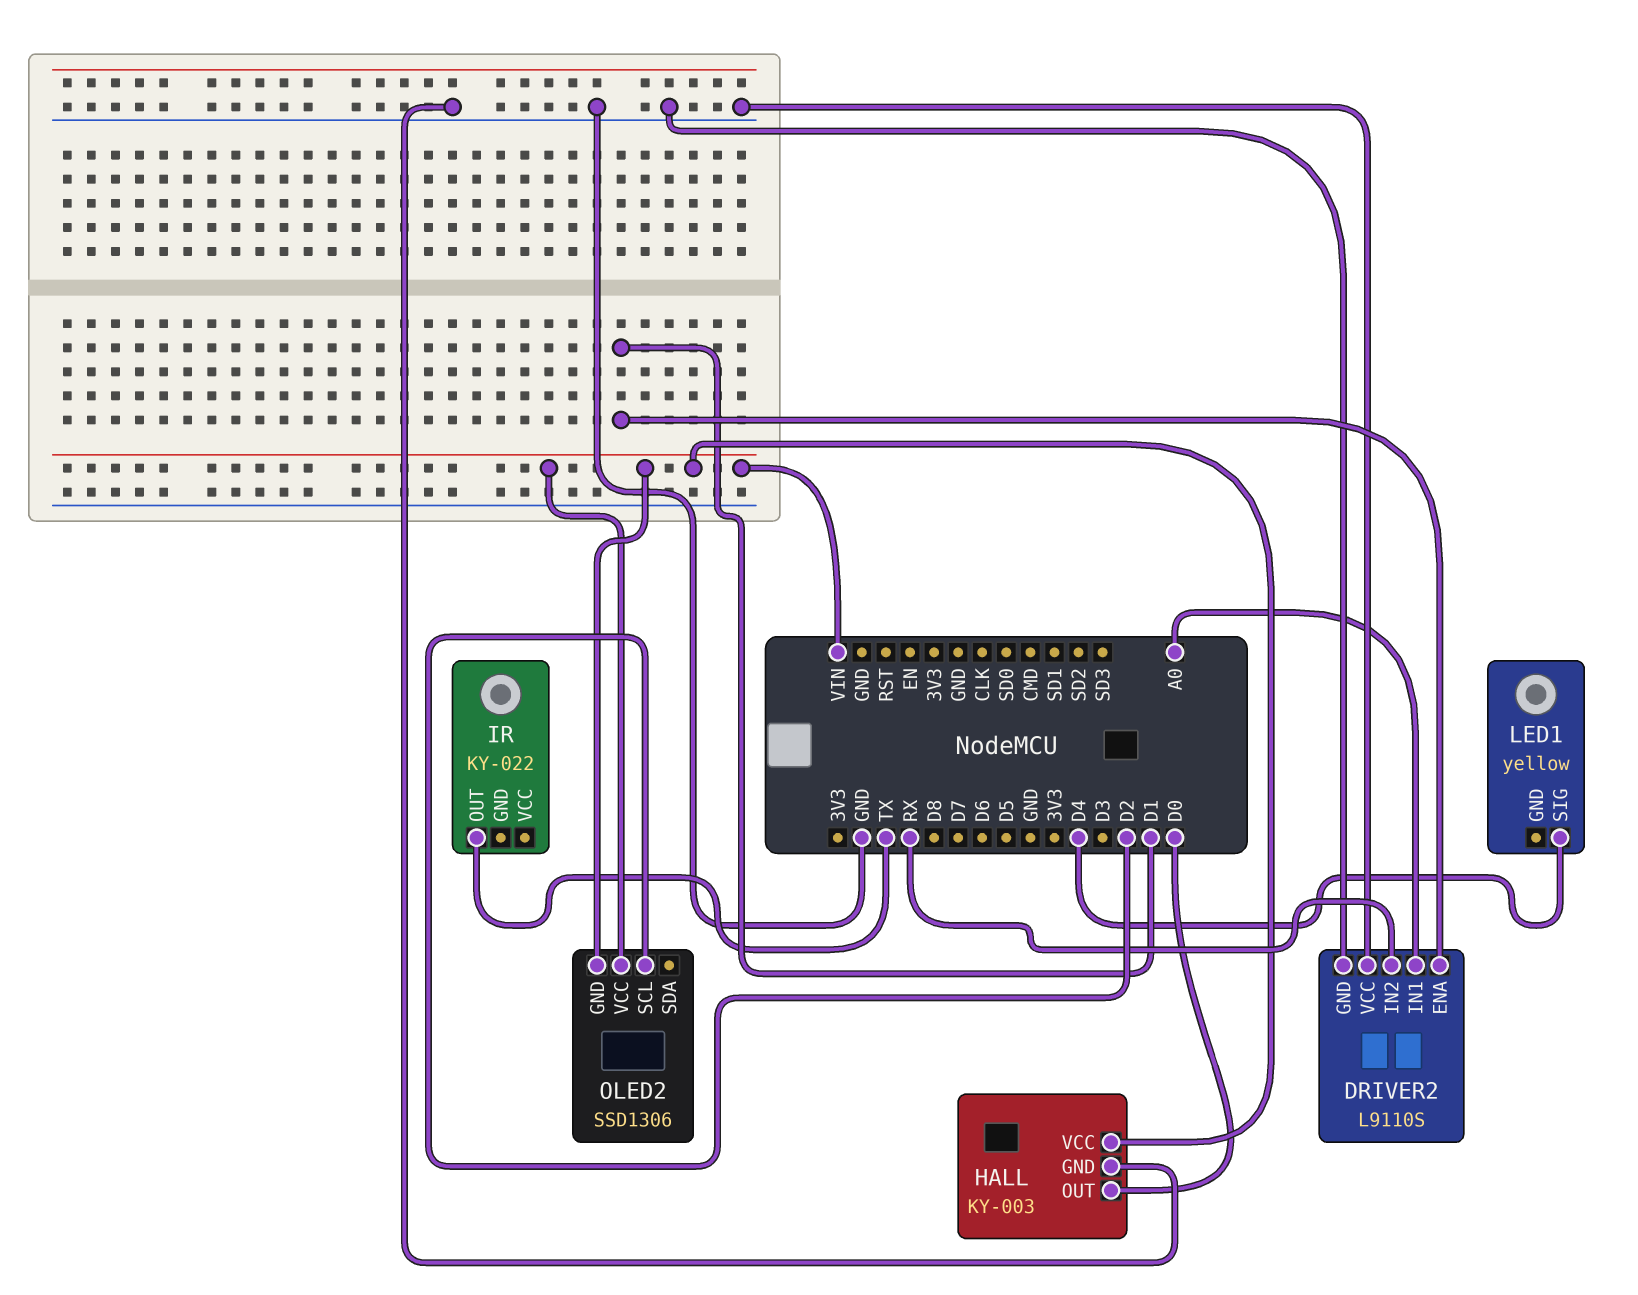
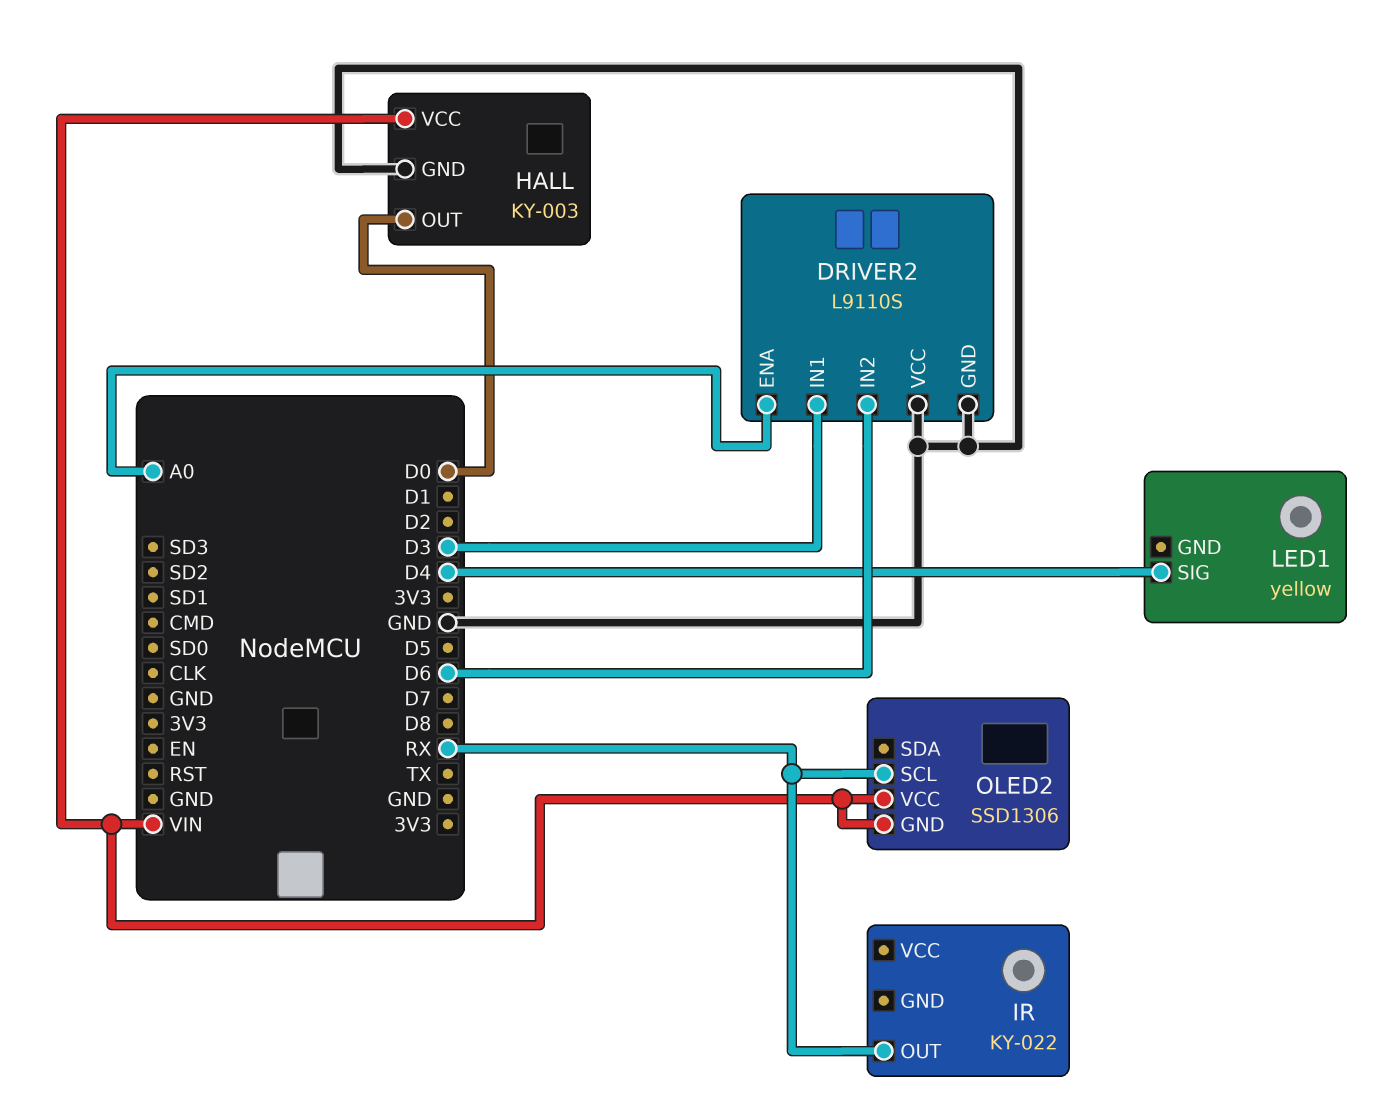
DRIVER2 pin ENA: D1 -> A0
DRIVER2 pin IN1: A0 -> D3
DRIVER2 pin IN2: RX -> D6
IR pin OUT: TX -> RX
OLED2 pin SCL: D2 -> RX

